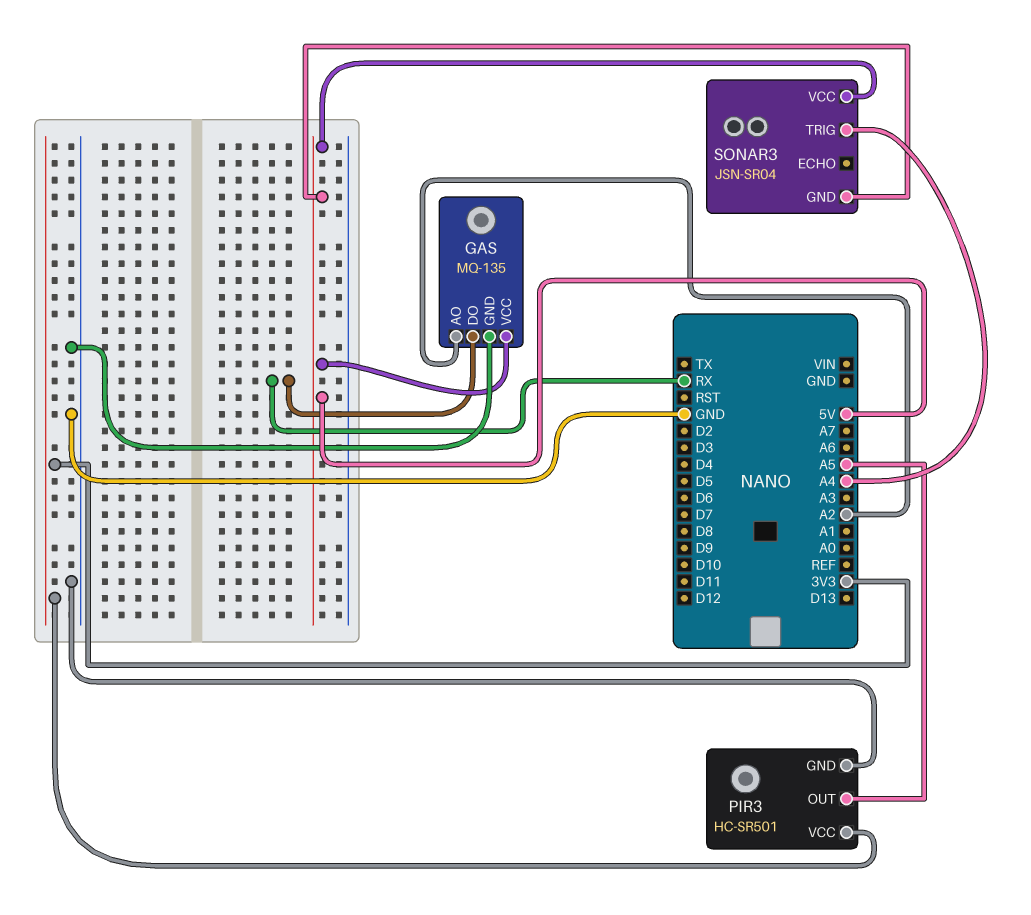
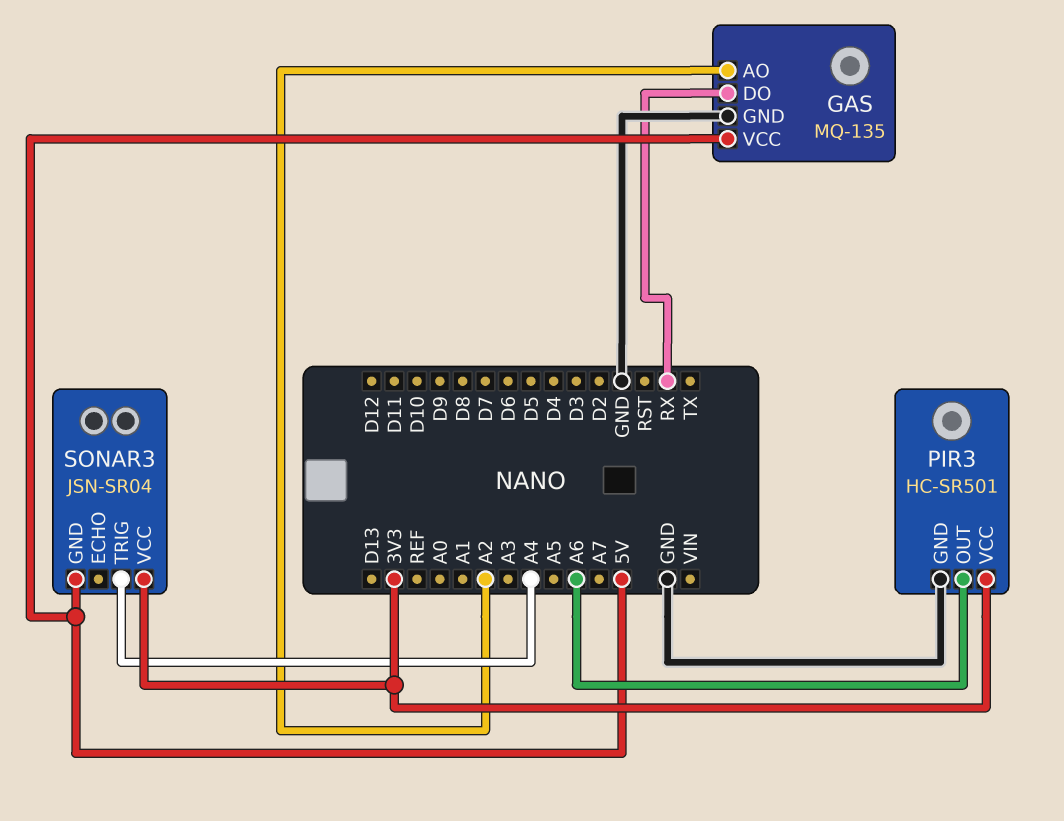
PIR3 pin OUT: A5 -> A6
SONAR3 pin VCC: 5V -> 3V3

